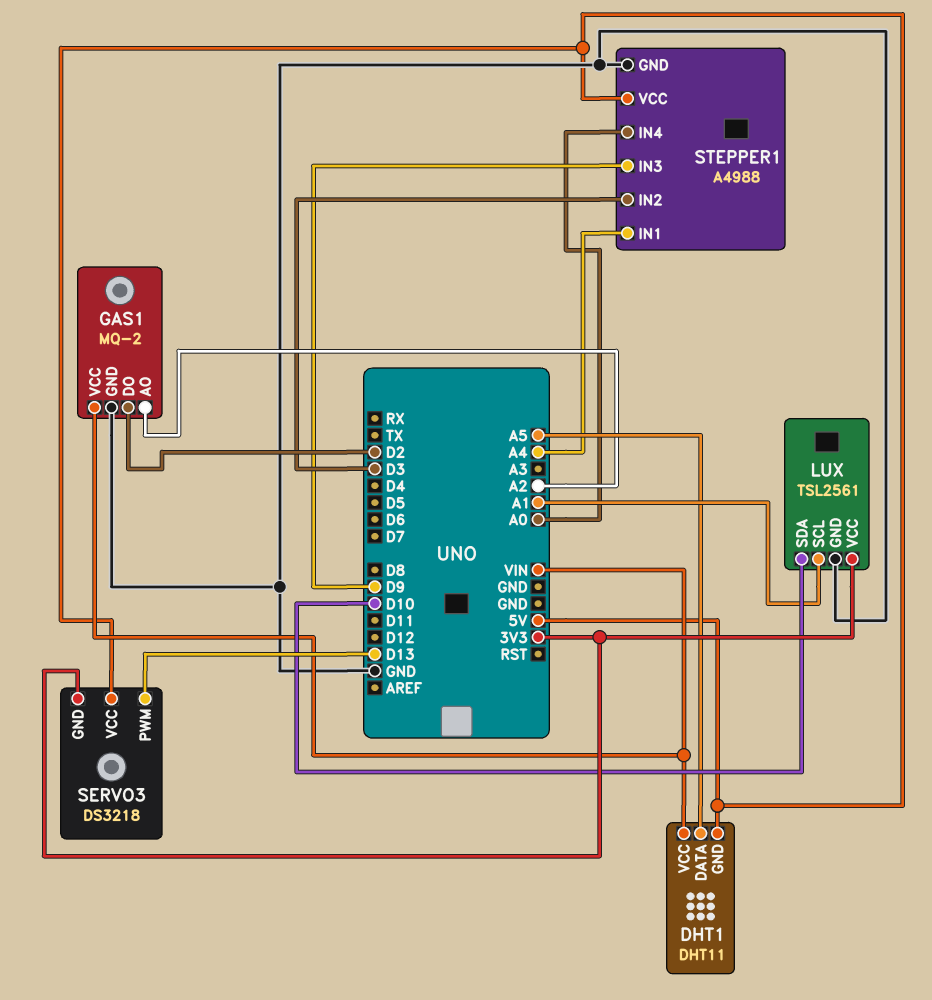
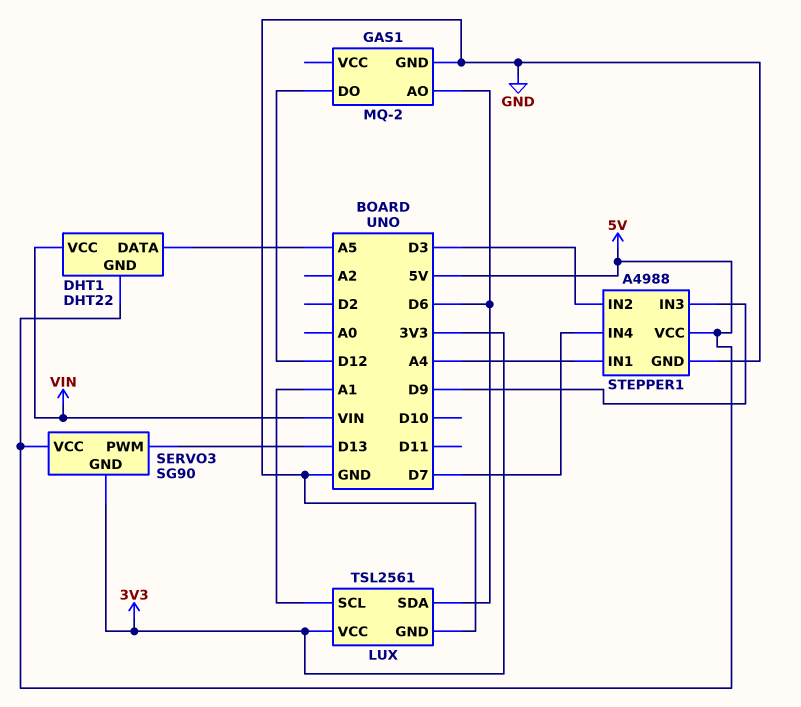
DHT1: DHT11 -> DHT22
GAS1 pin AO: A2 -> D6
GAS1 pin DO: D2 -> D12
GAS1 pin VCC: VIN -> none
LUX pin SDA: D10 -> D6
SERVO3: DS3218 -> SG90
STEPPER1 pin IN4: A0 -> D7

